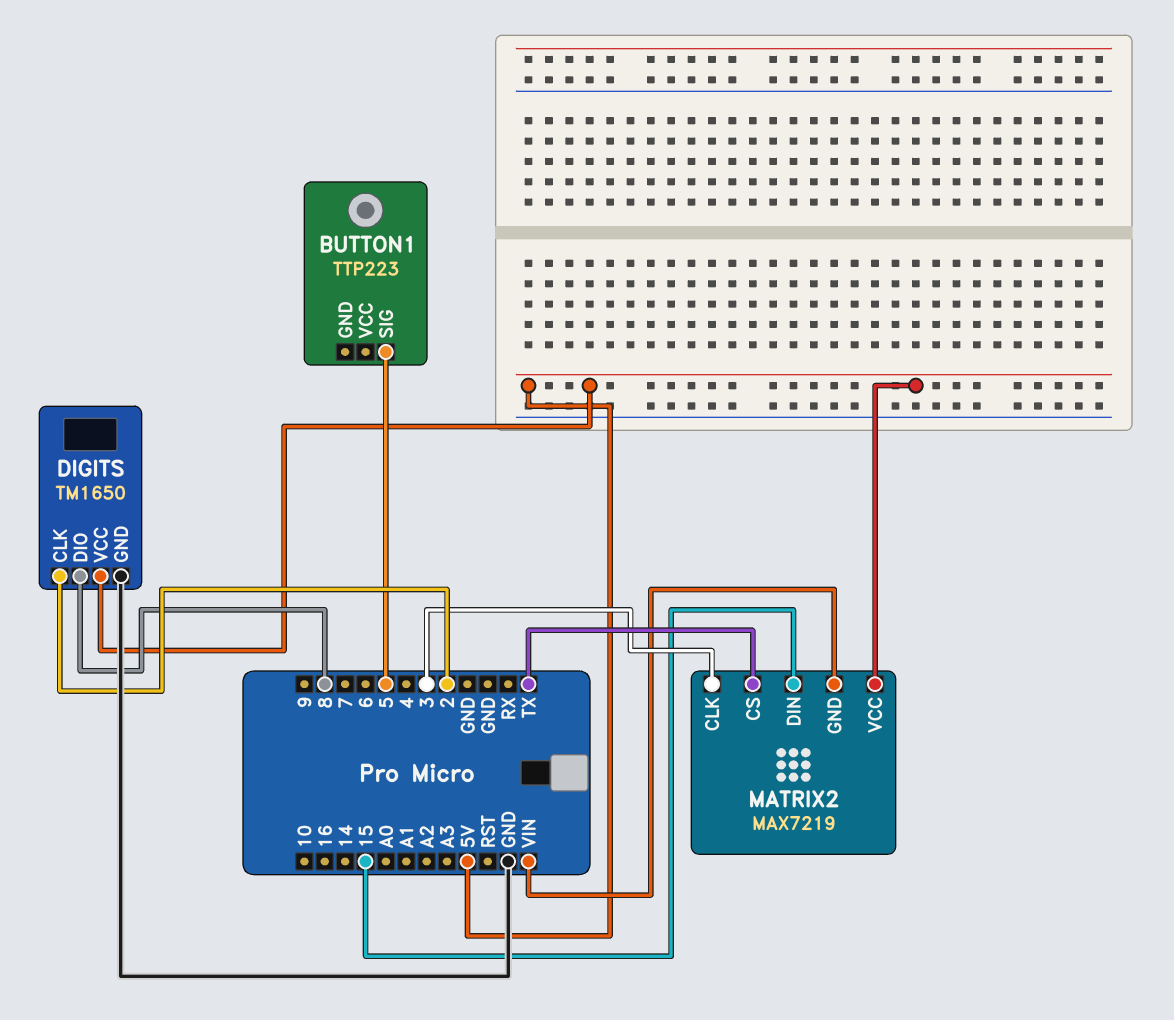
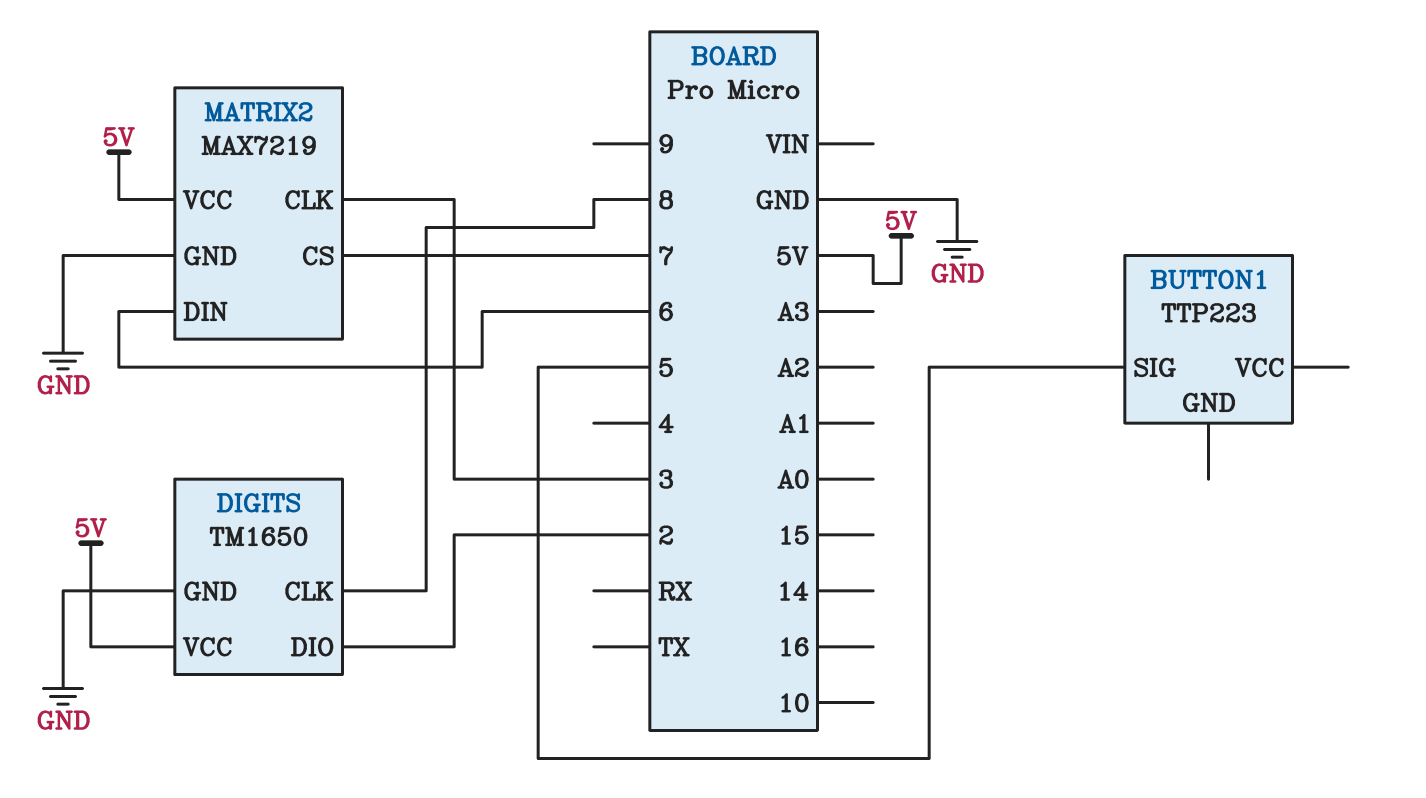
DIGITS pin CLK: 2 -> 8
DIGITS pin DIO: 8 -> 2
MATRIX2 pin CS: TX -> 7
MATRIX2 pin DIN: 15 -> 6
MATRIX2 pin GND: VIN -> GND

